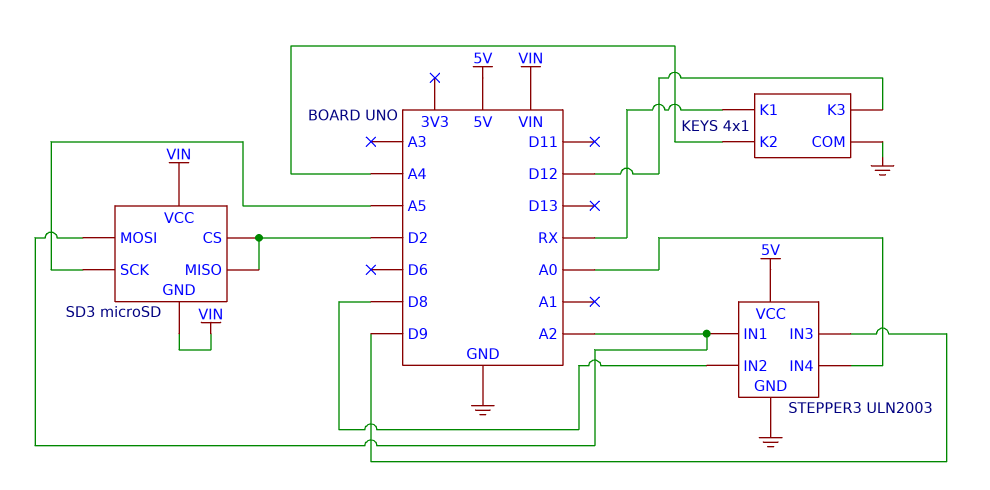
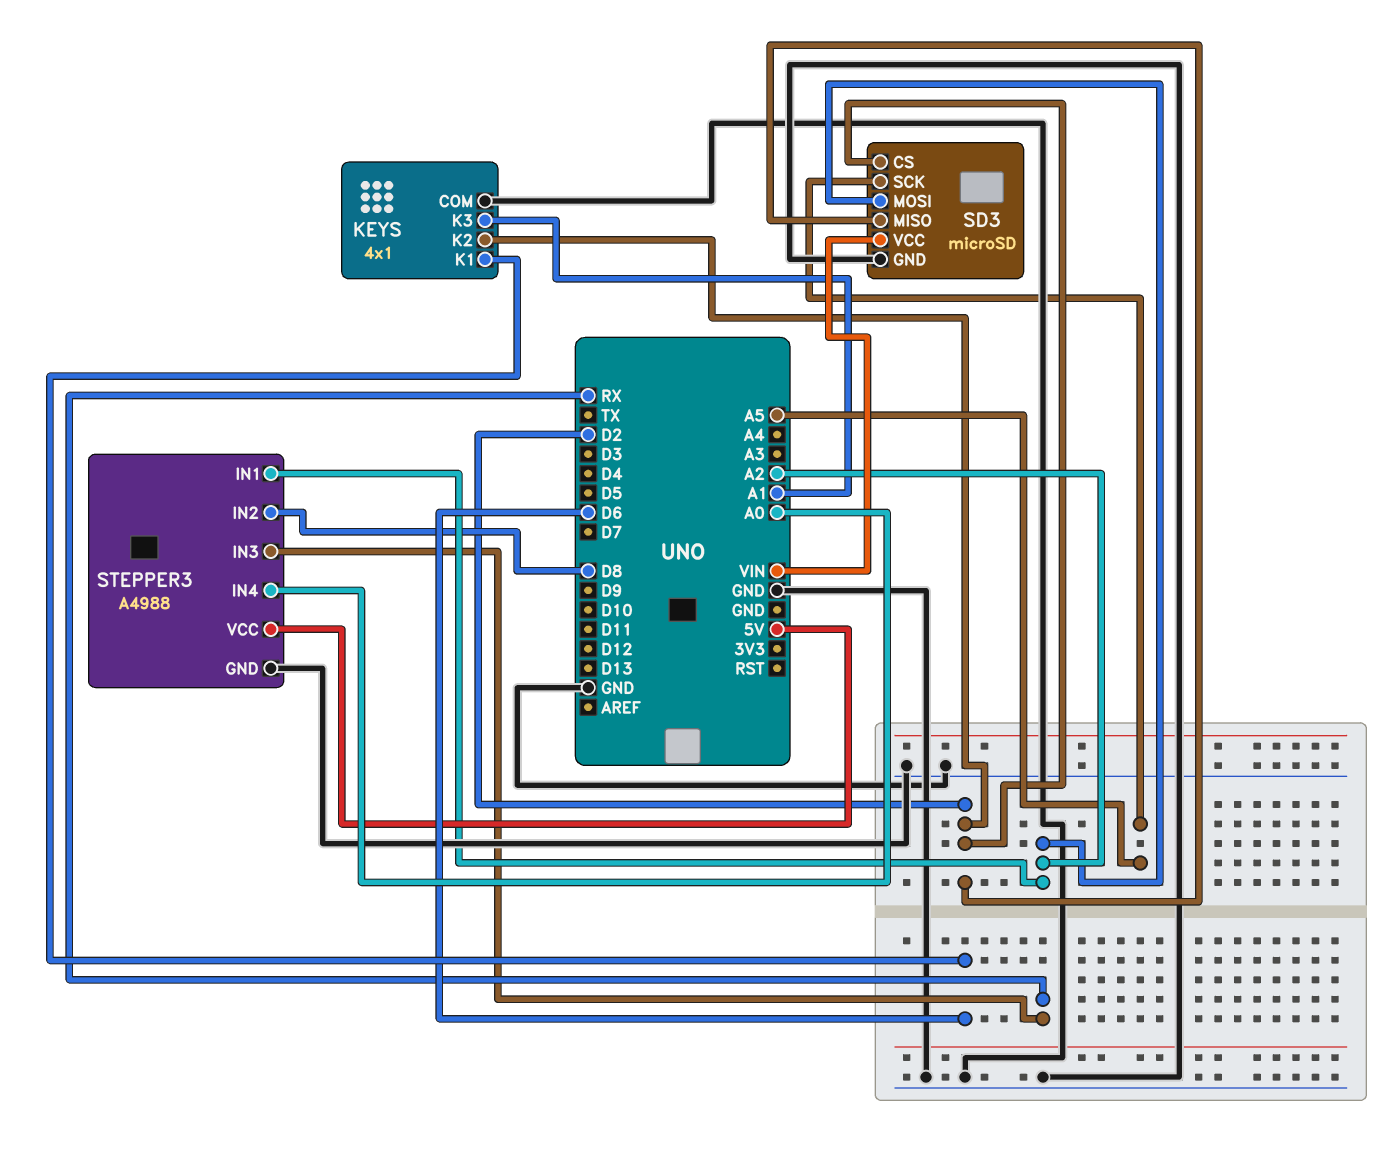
KEYS pin K1: RX -> D6
KEYS pin K2: A4 -> D2
KEYS pin K3: D12 -> A1
SD3 pin GND: VIN -> GND
STEPPER3: ULN2003 -> A4988
STEPPER3 pin IN3: D9 -> RX

